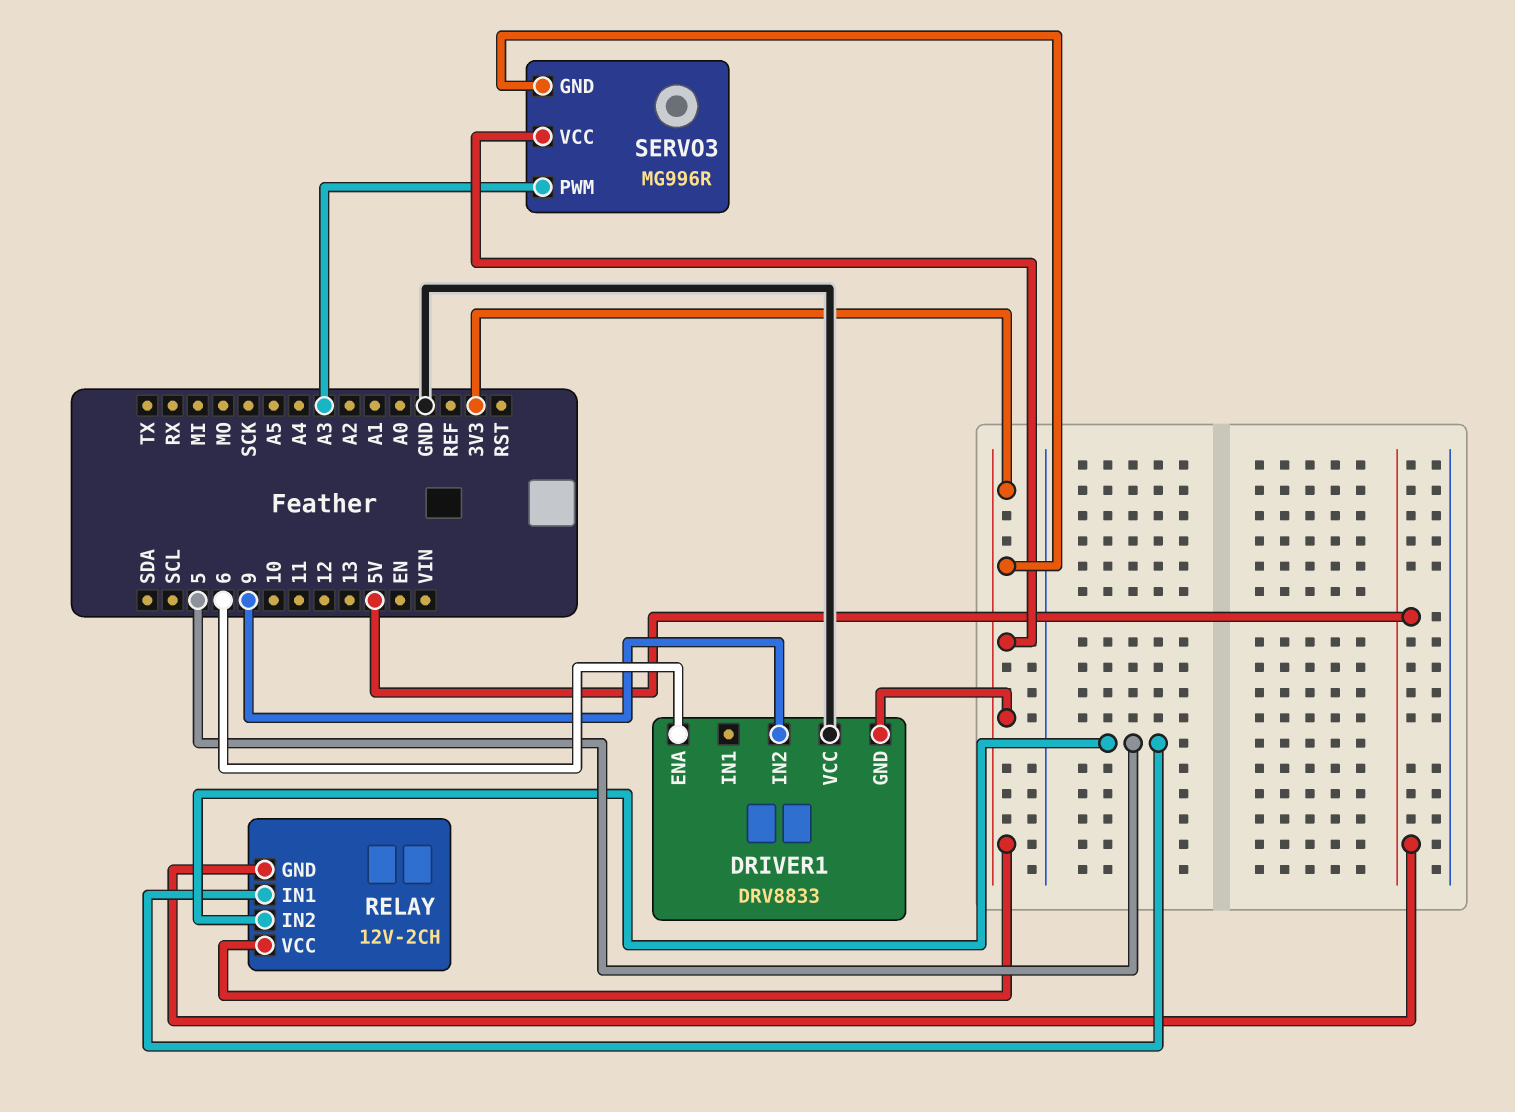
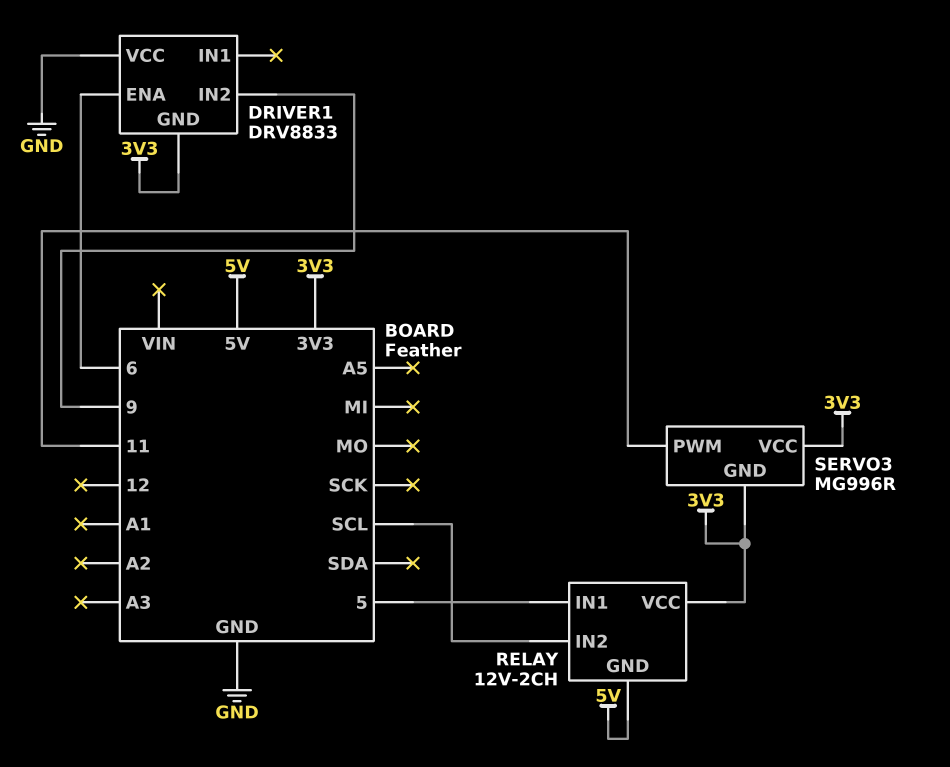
RELAY pin IN2: 5 -> SCL
SERVO3 pin PWM: A3 -> 11

